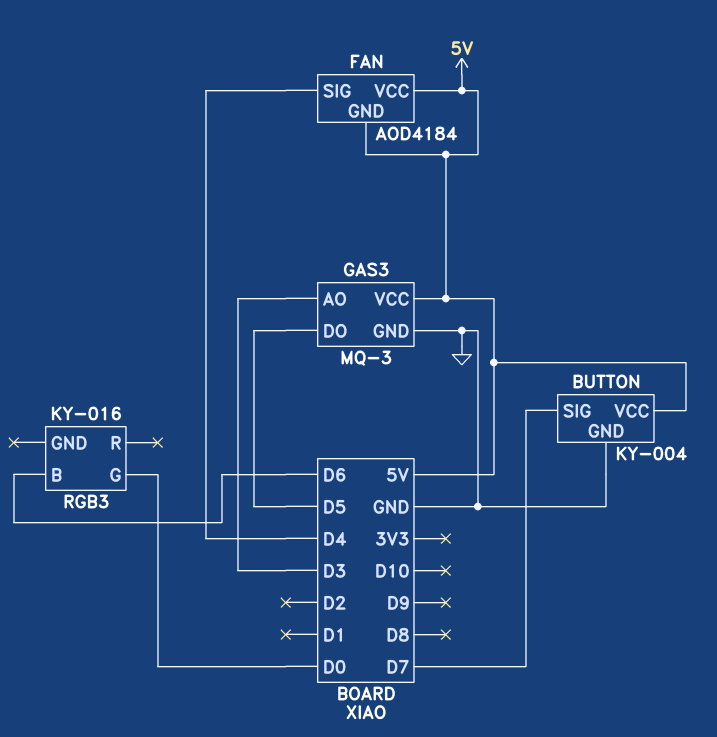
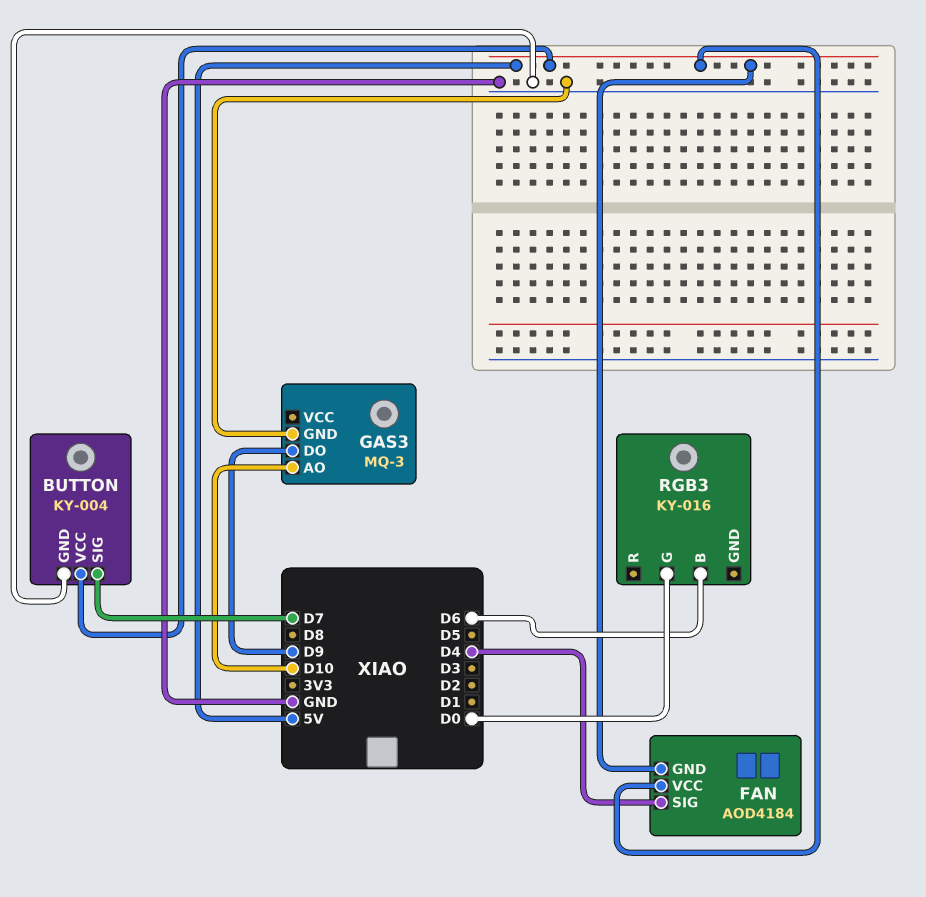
GAS3 pin AO: D3 -> D10
GAS3 pin DO: D5 -> D9
GAS3 pin VCC: 5V -> none

